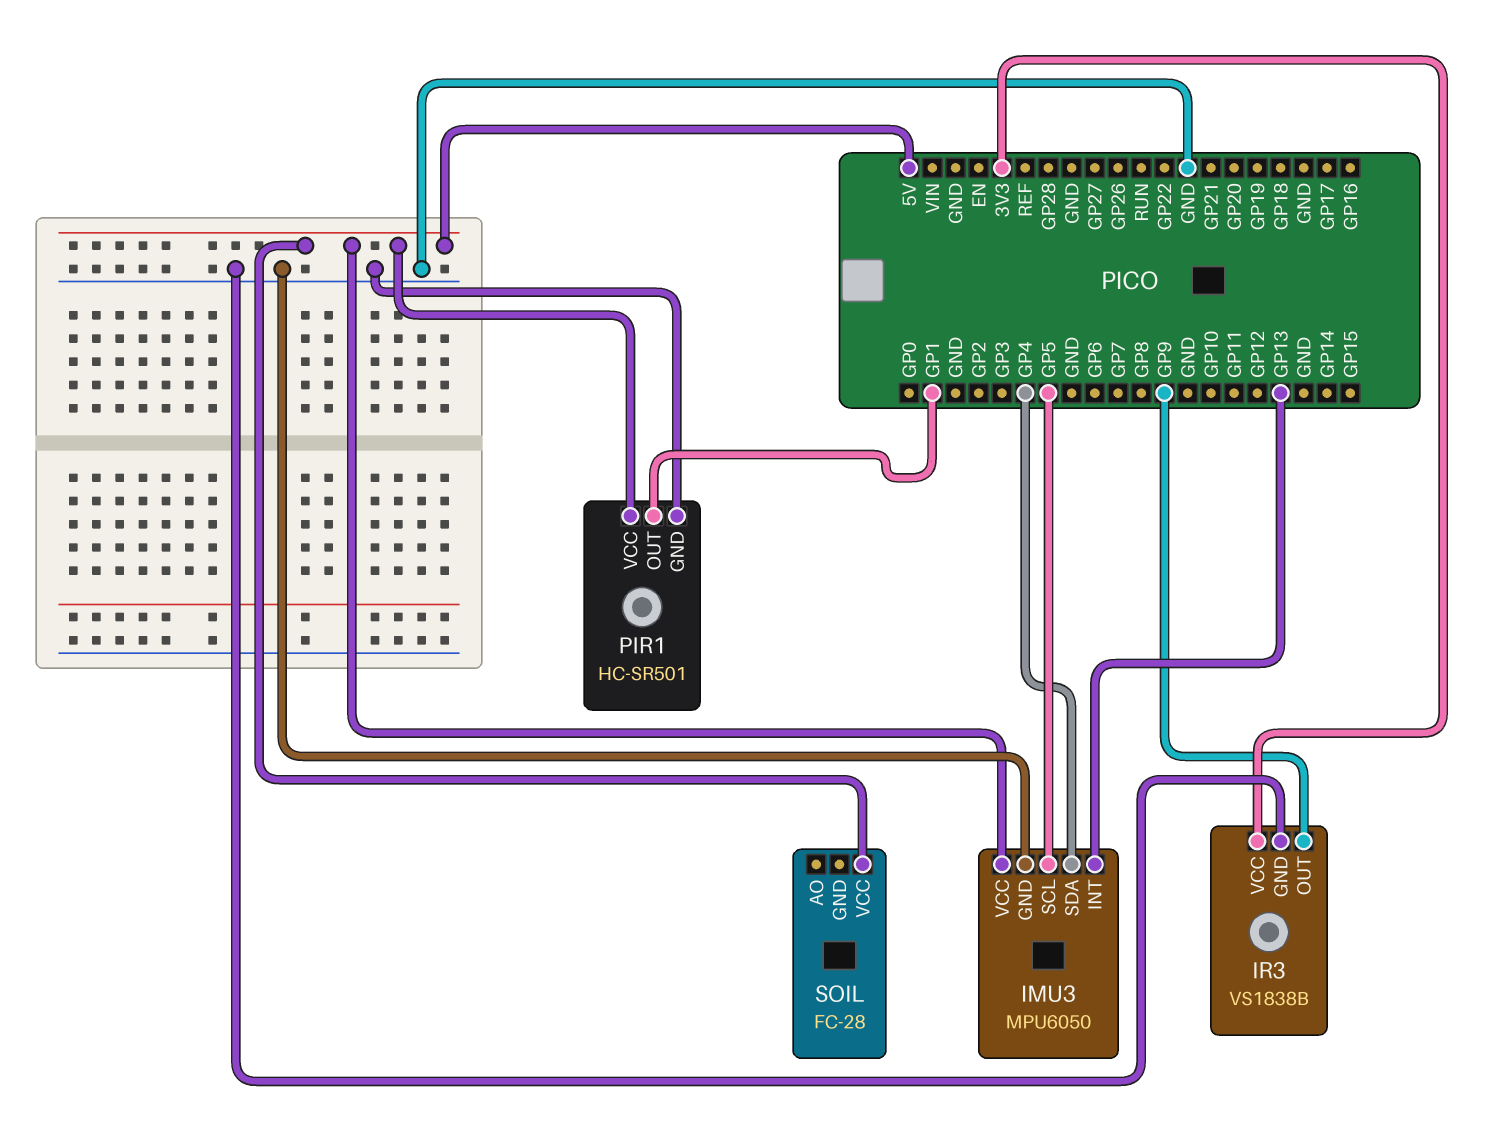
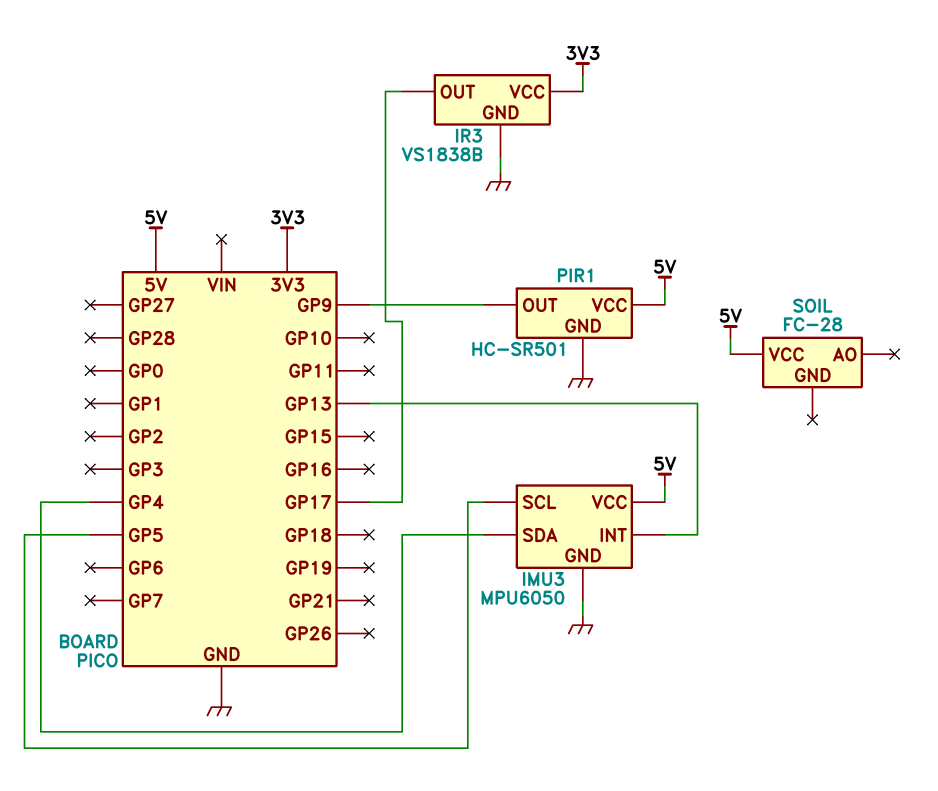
IR3 pin OUT: GP9 -> GP17
PIR1 pin OUT: GP1 -> GP9

